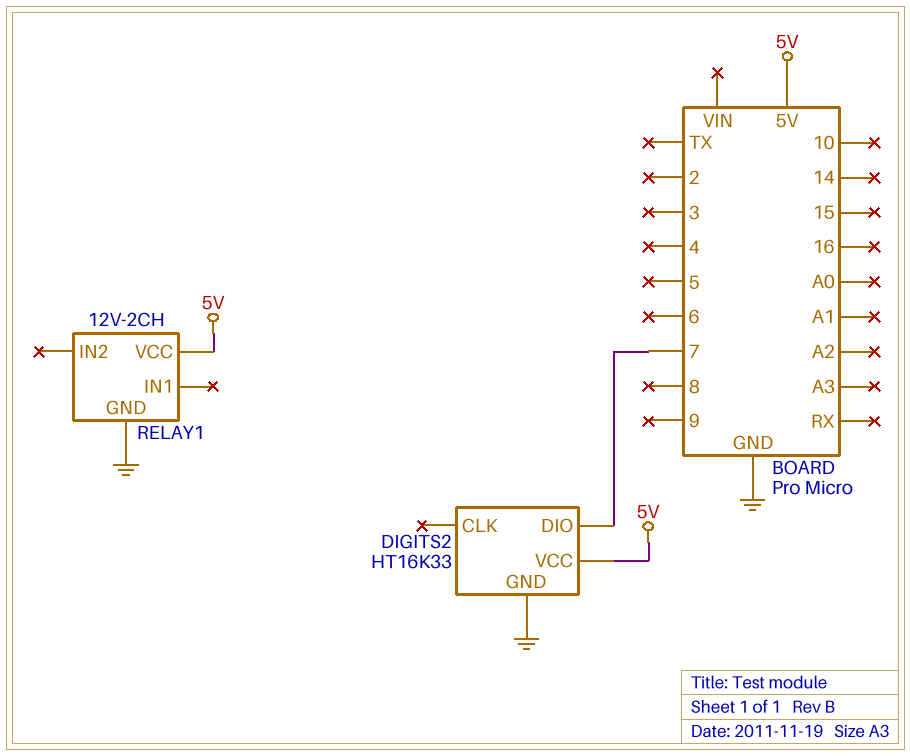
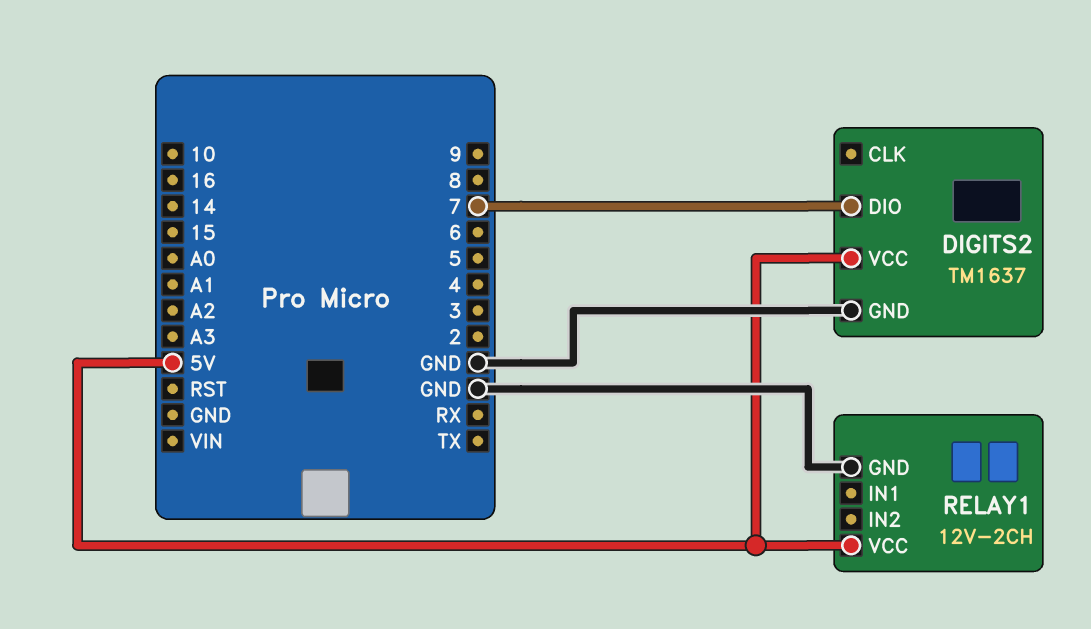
DIGITS2: HT16K33 -> TM1637

